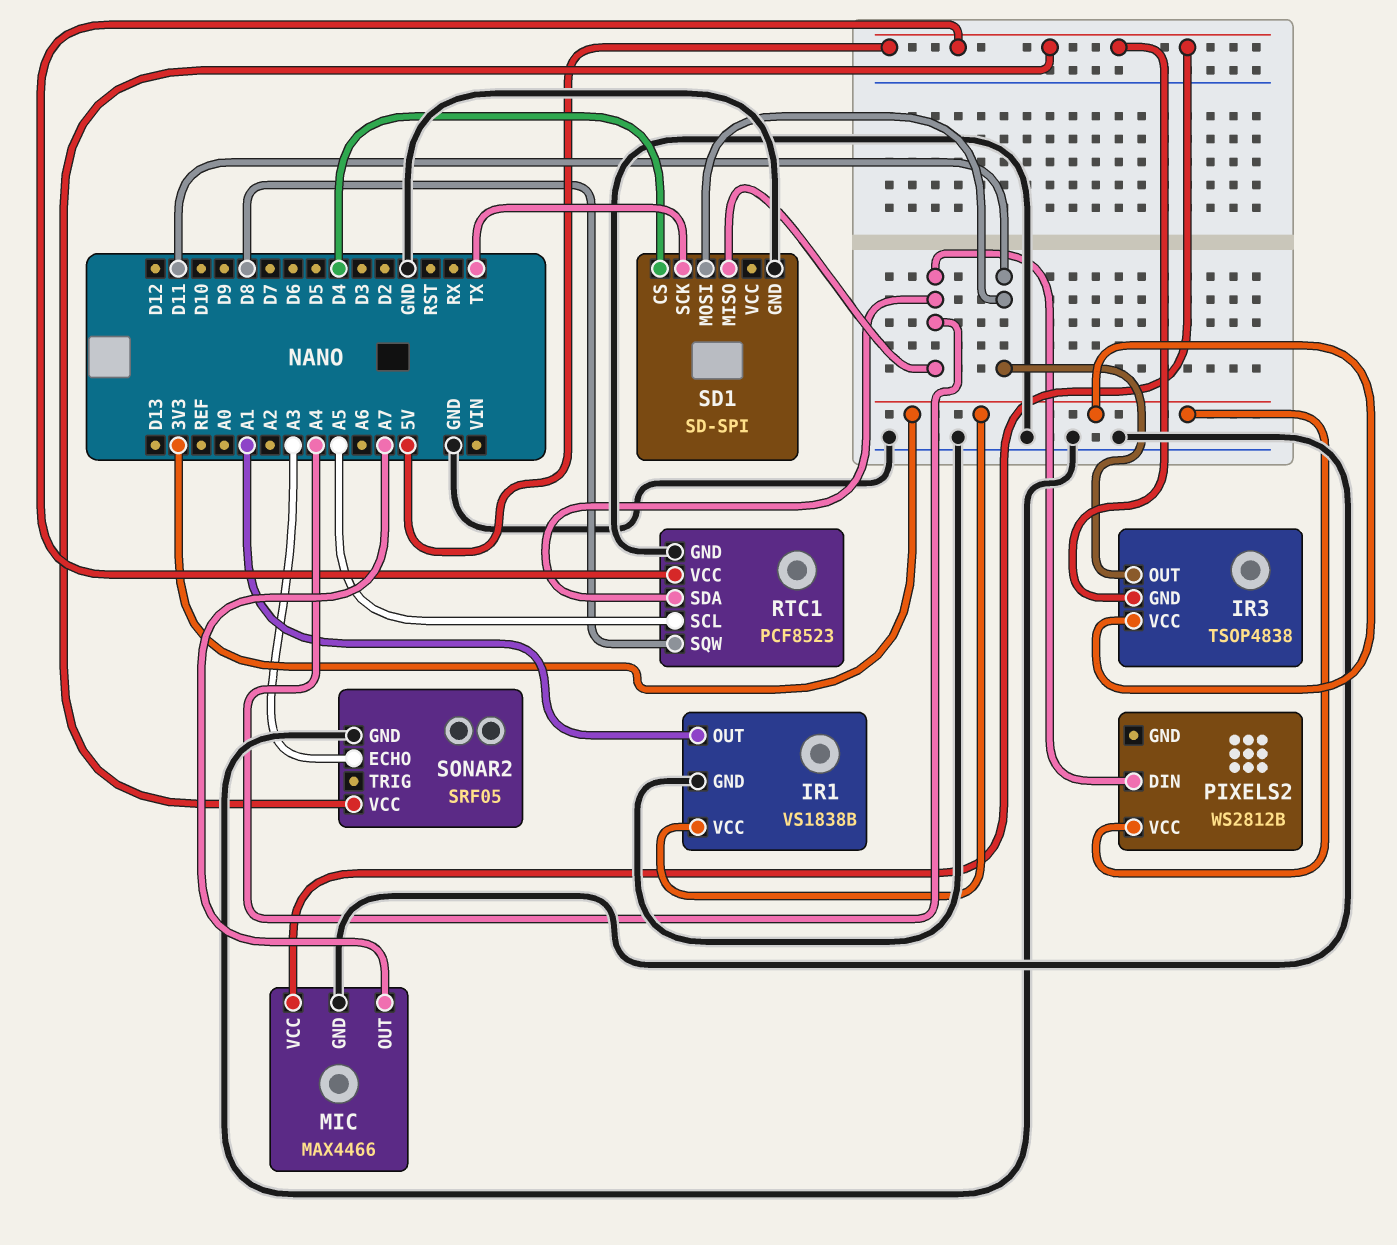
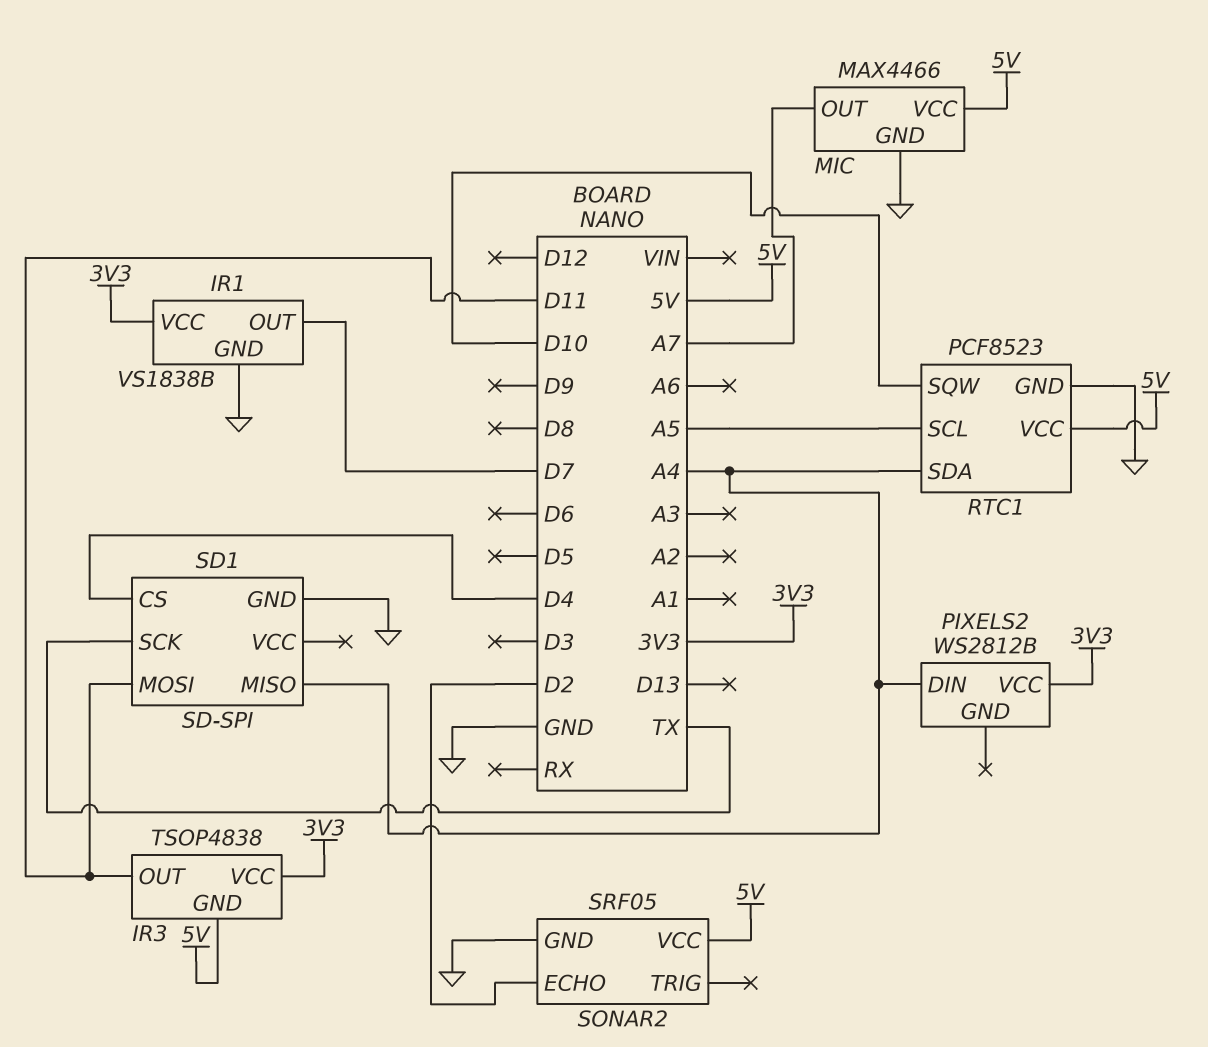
IR1 pin OUT: A1 -> D7
RTC1 pin SQW: D8 -> D10
SONAR2 pin ECHO: A3 -> D2

